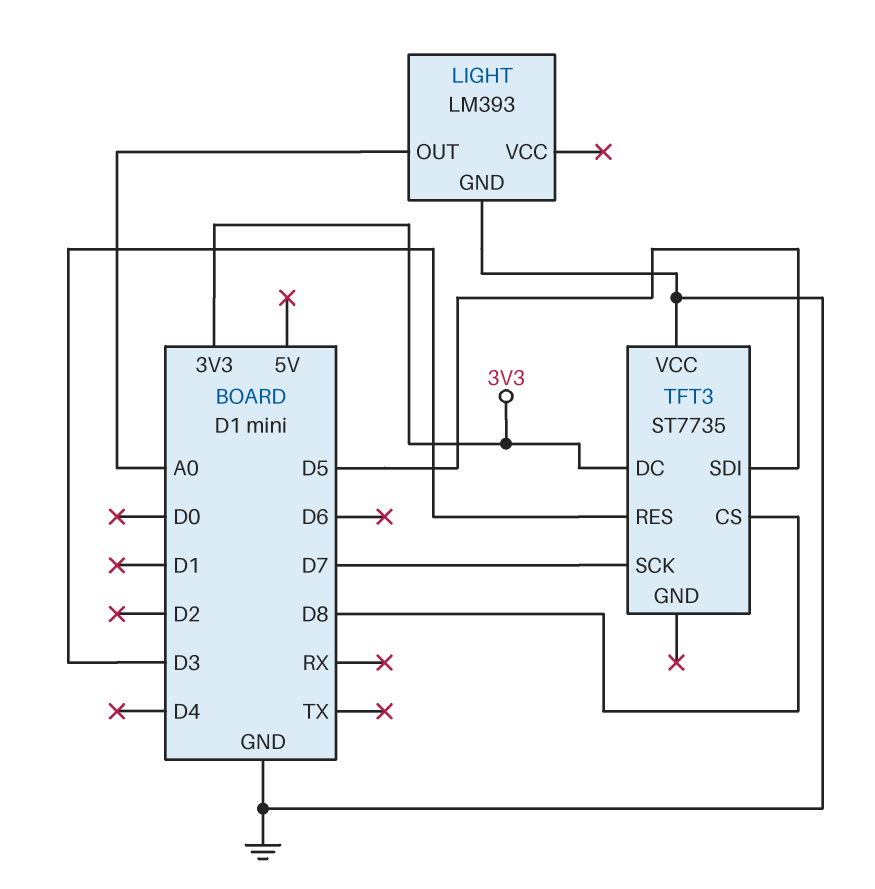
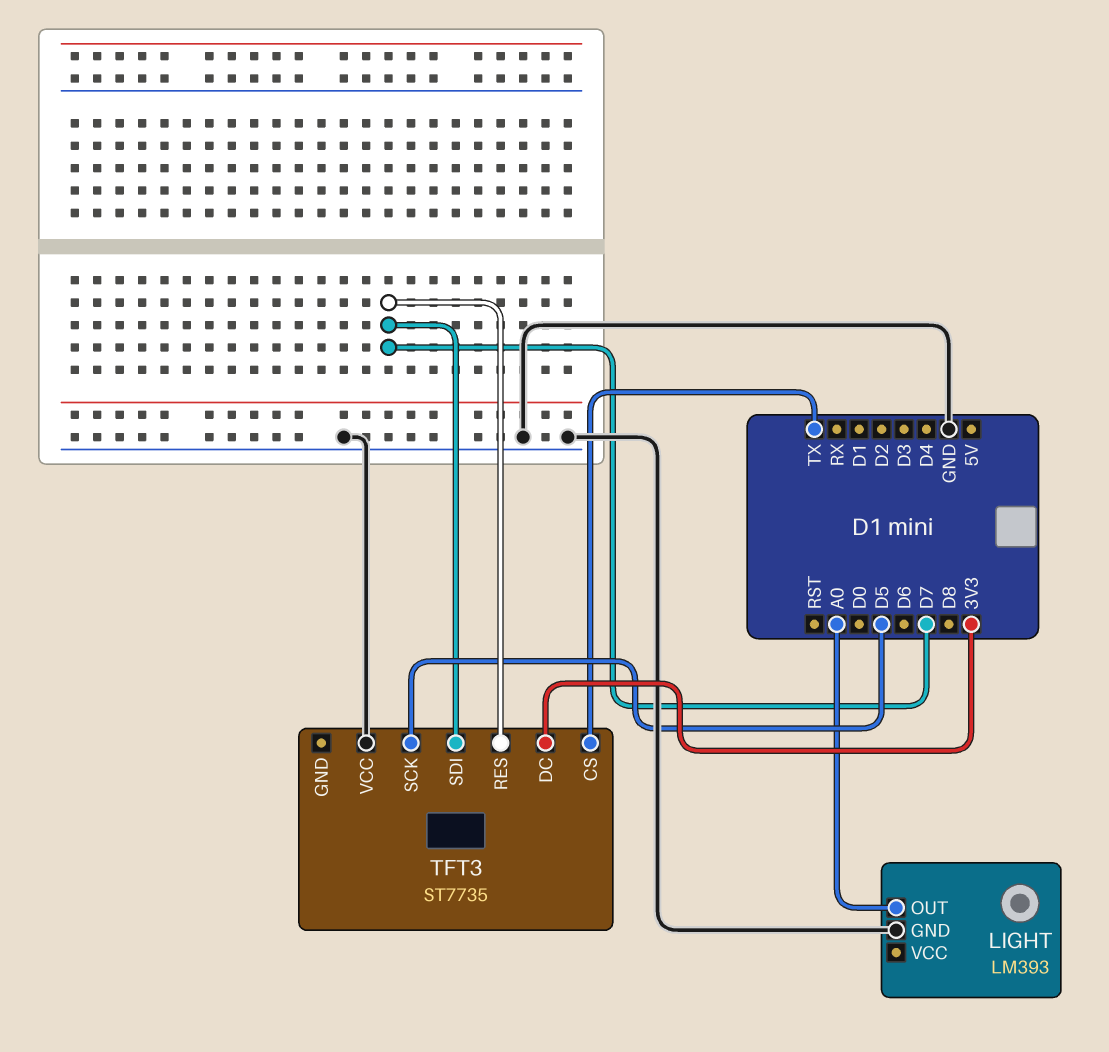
TFT3 pin CS: D8 -> TX
TFT3 pin RES: D3 -> D7
TFT3 pin SCK: D7 -> D5
TFT3 pin SDI: D5 -> D7

